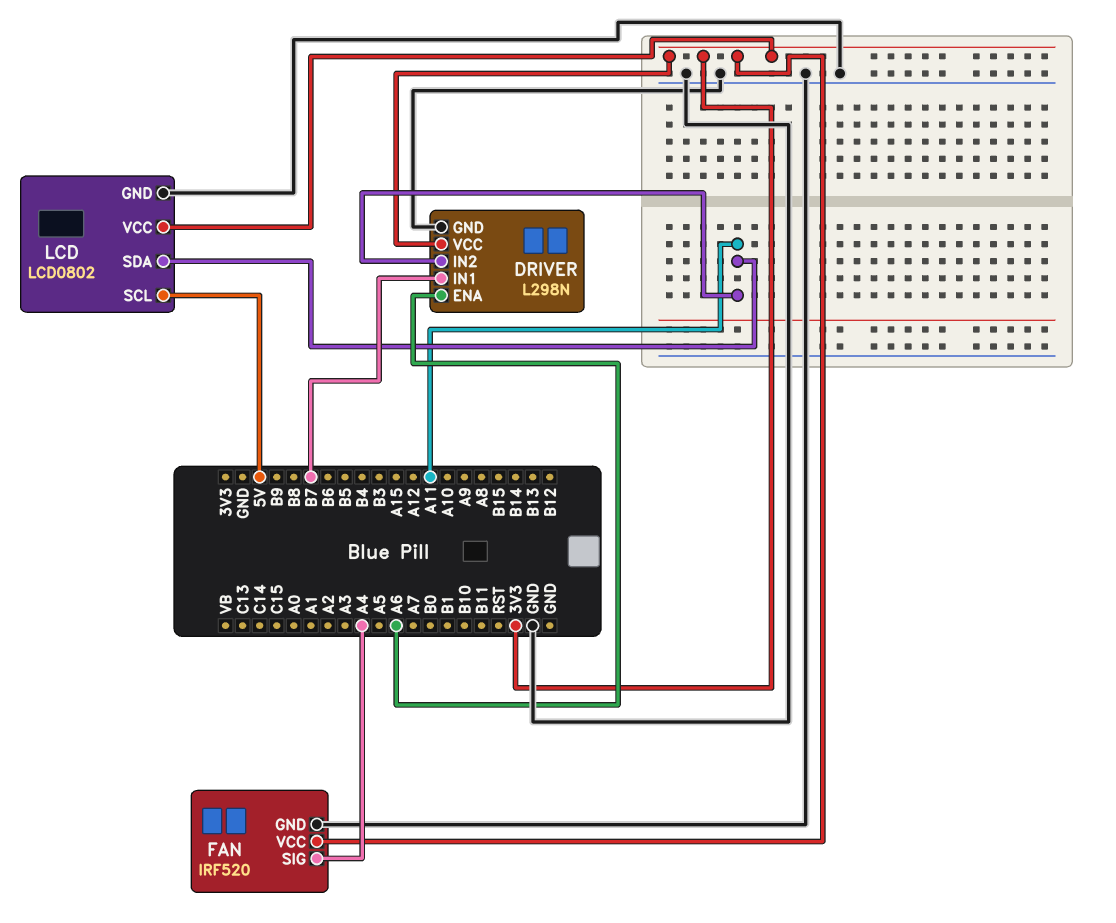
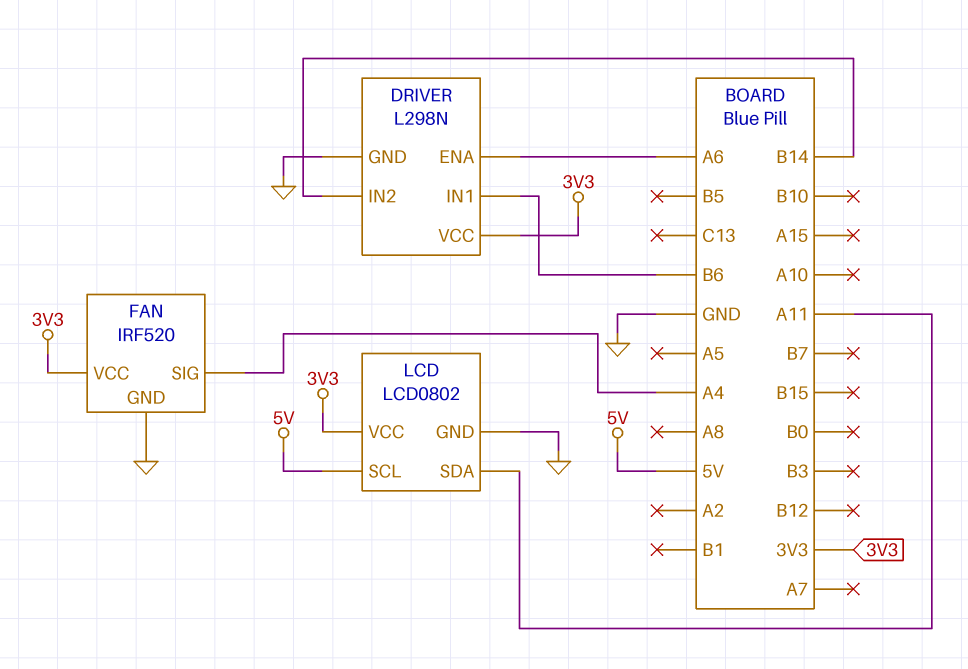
DRIVER pin IN1: B7 -> B6
DRIVER pin IN2: A11 -> B14

